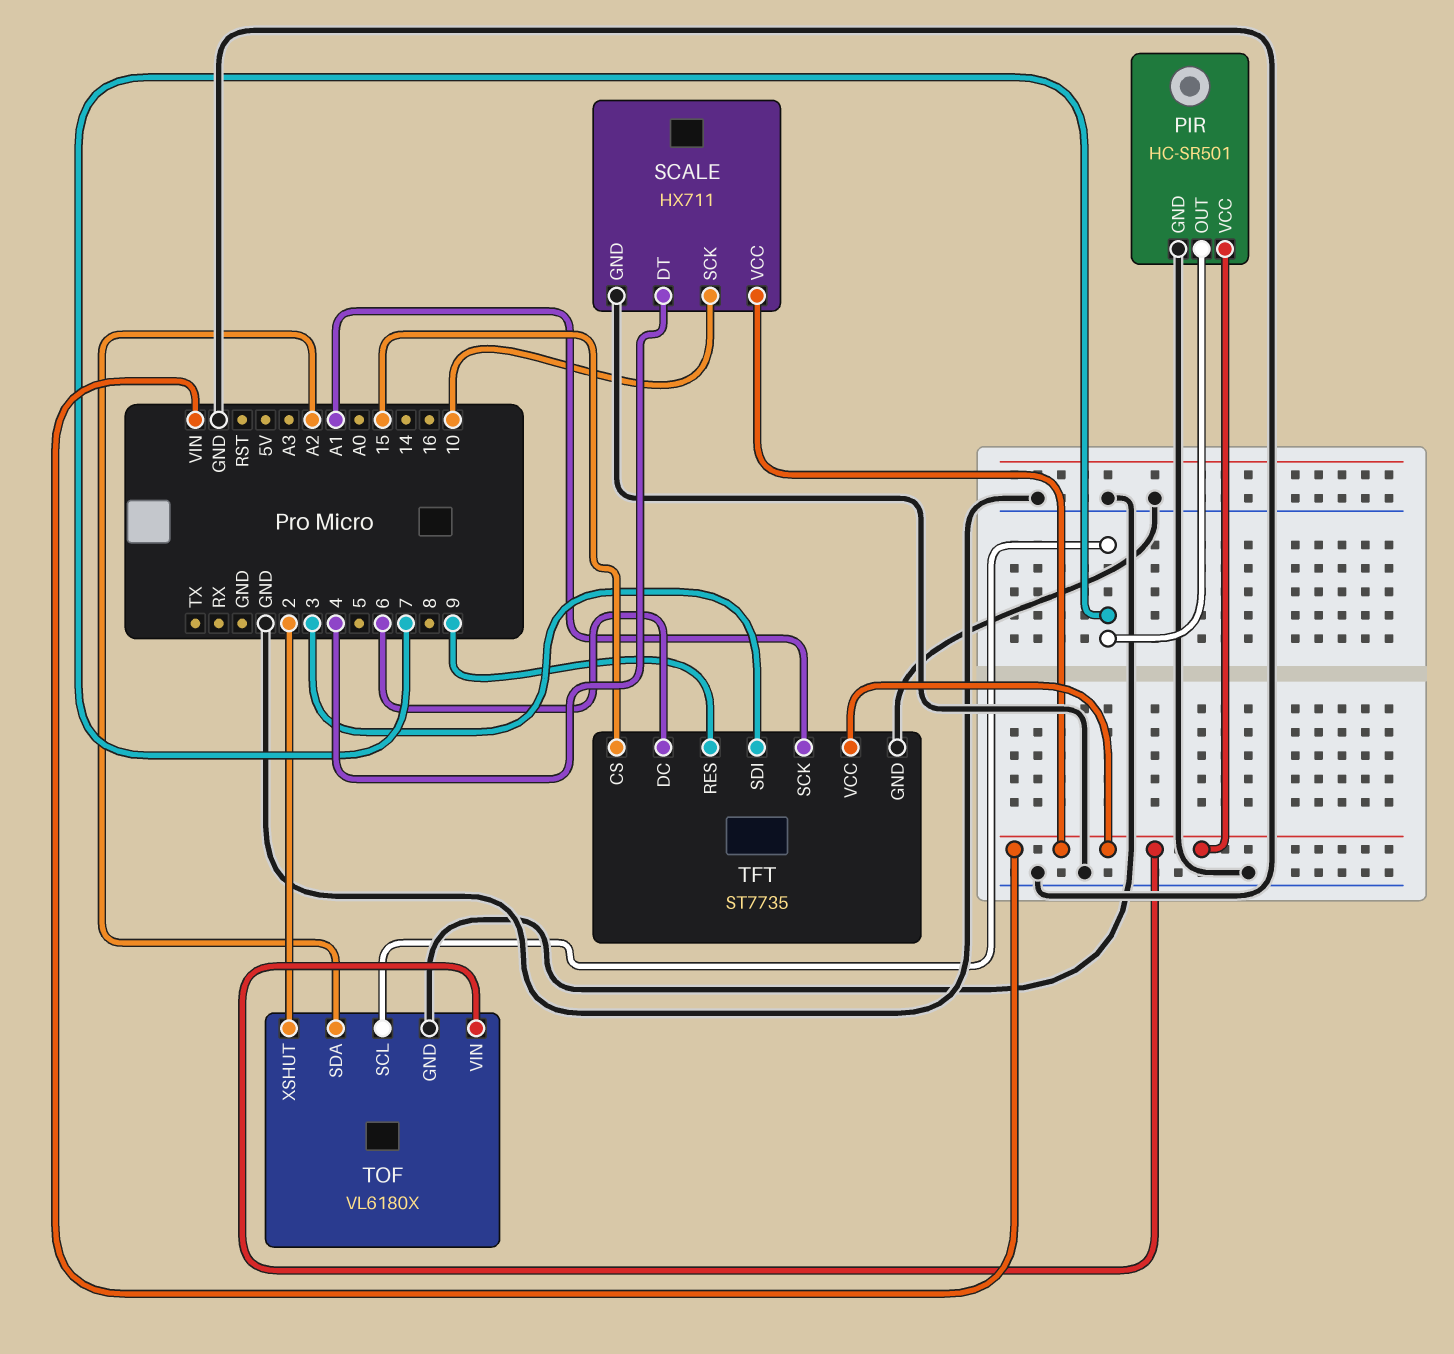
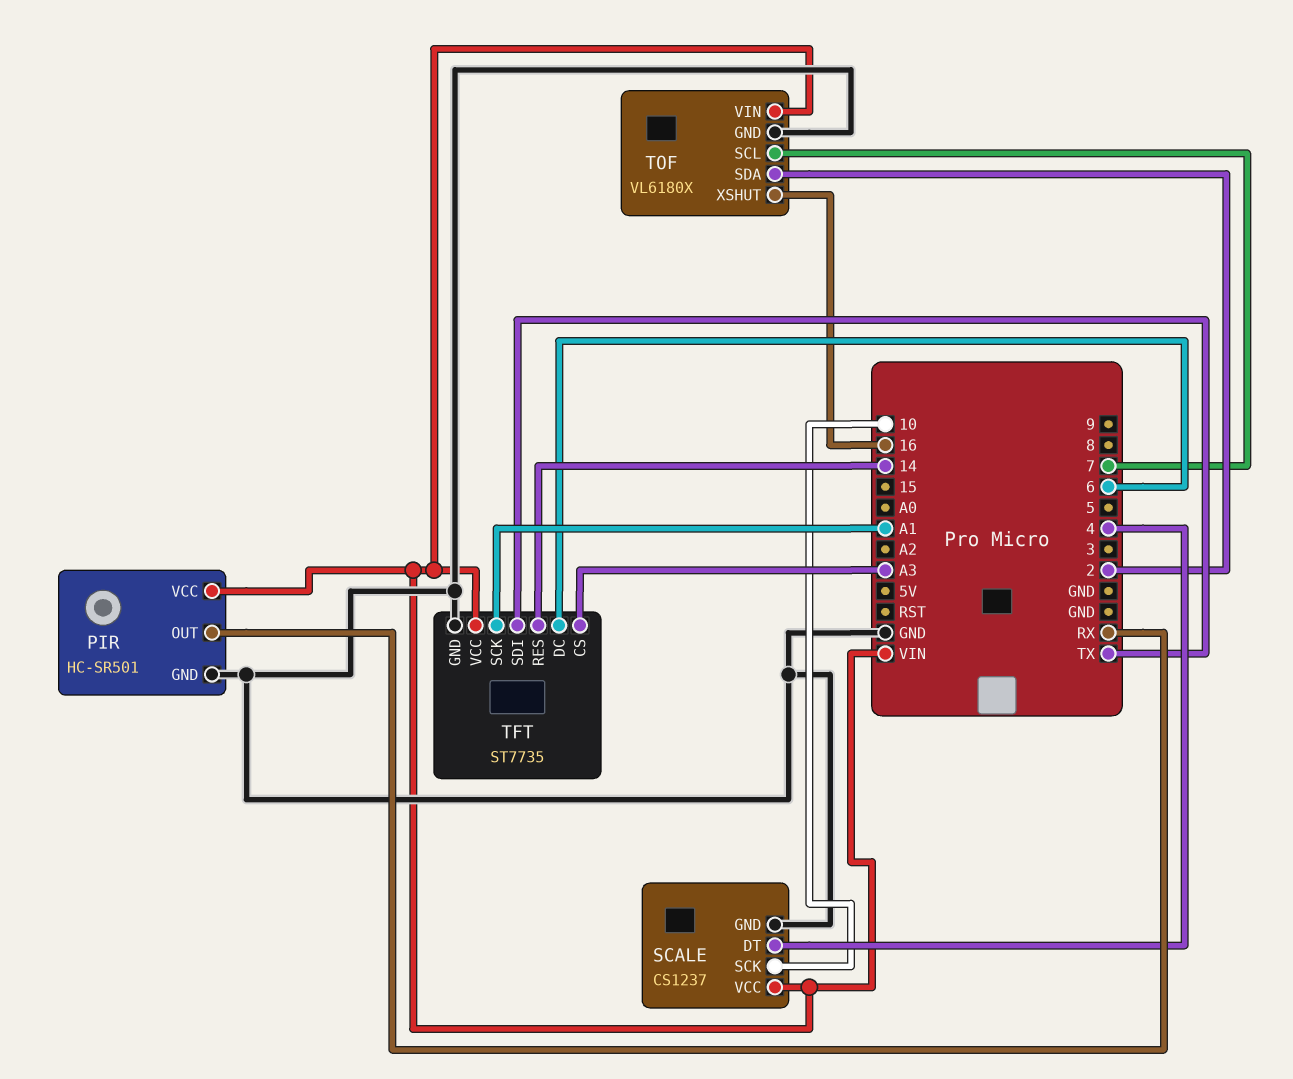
PIR pin OUT: 7 -> RX
SCALE: HX711 -> CS1237
TFT pin CS: 15 -> A3
TFT pin RES: 9 -> 14
TFT pin SDI: 3 -> TX
TOF pin SDA: A2 -> 2
TOF pin XSHUT: 2 -> 16

